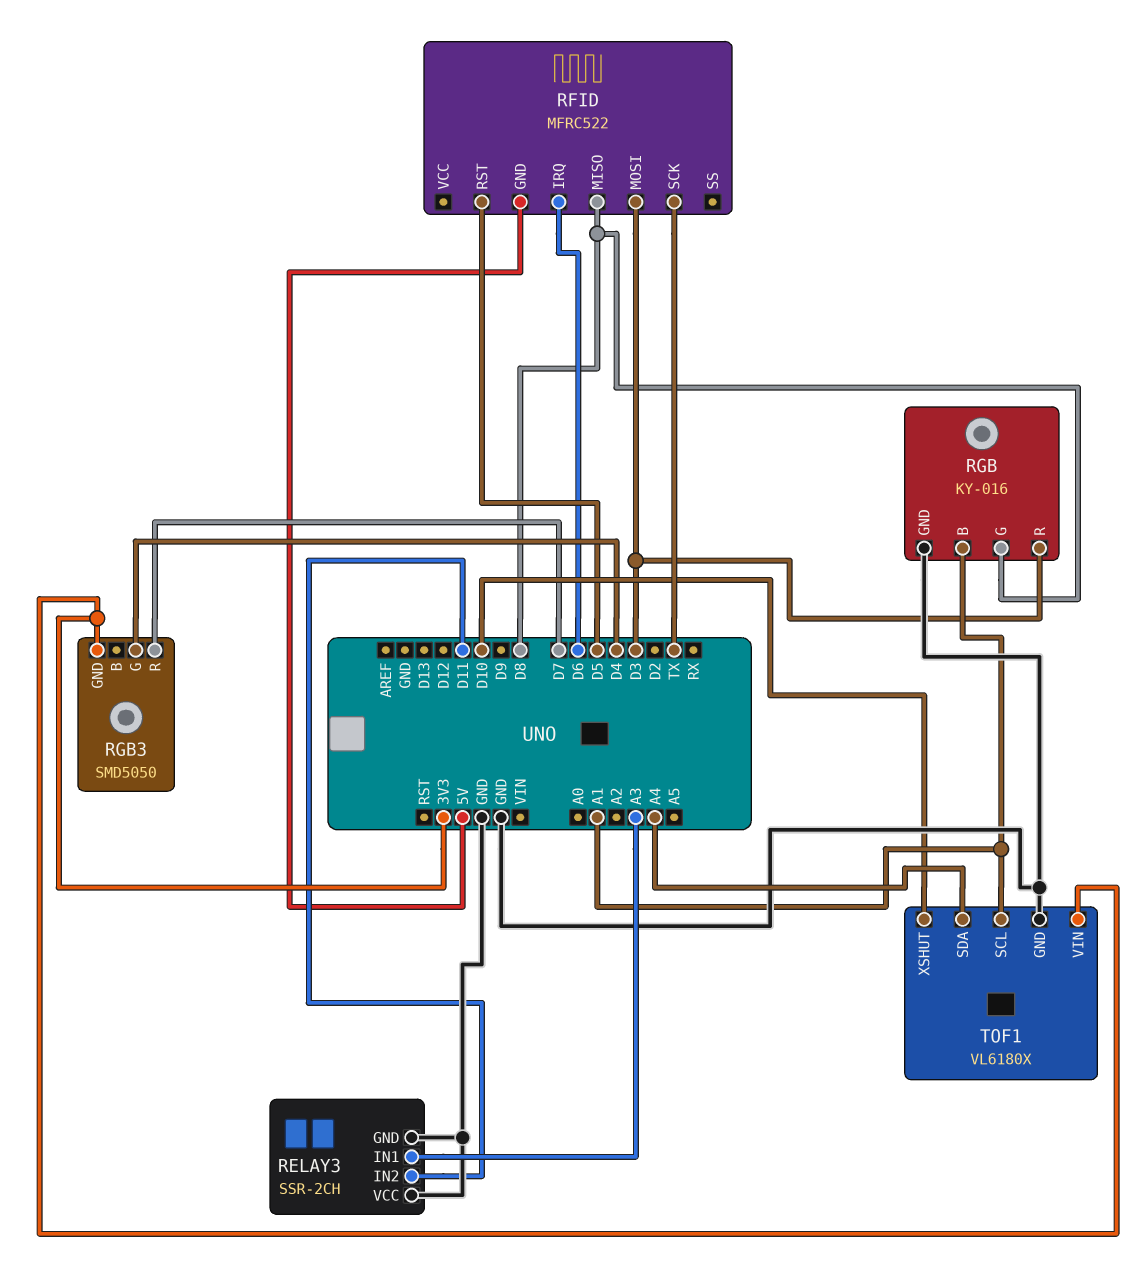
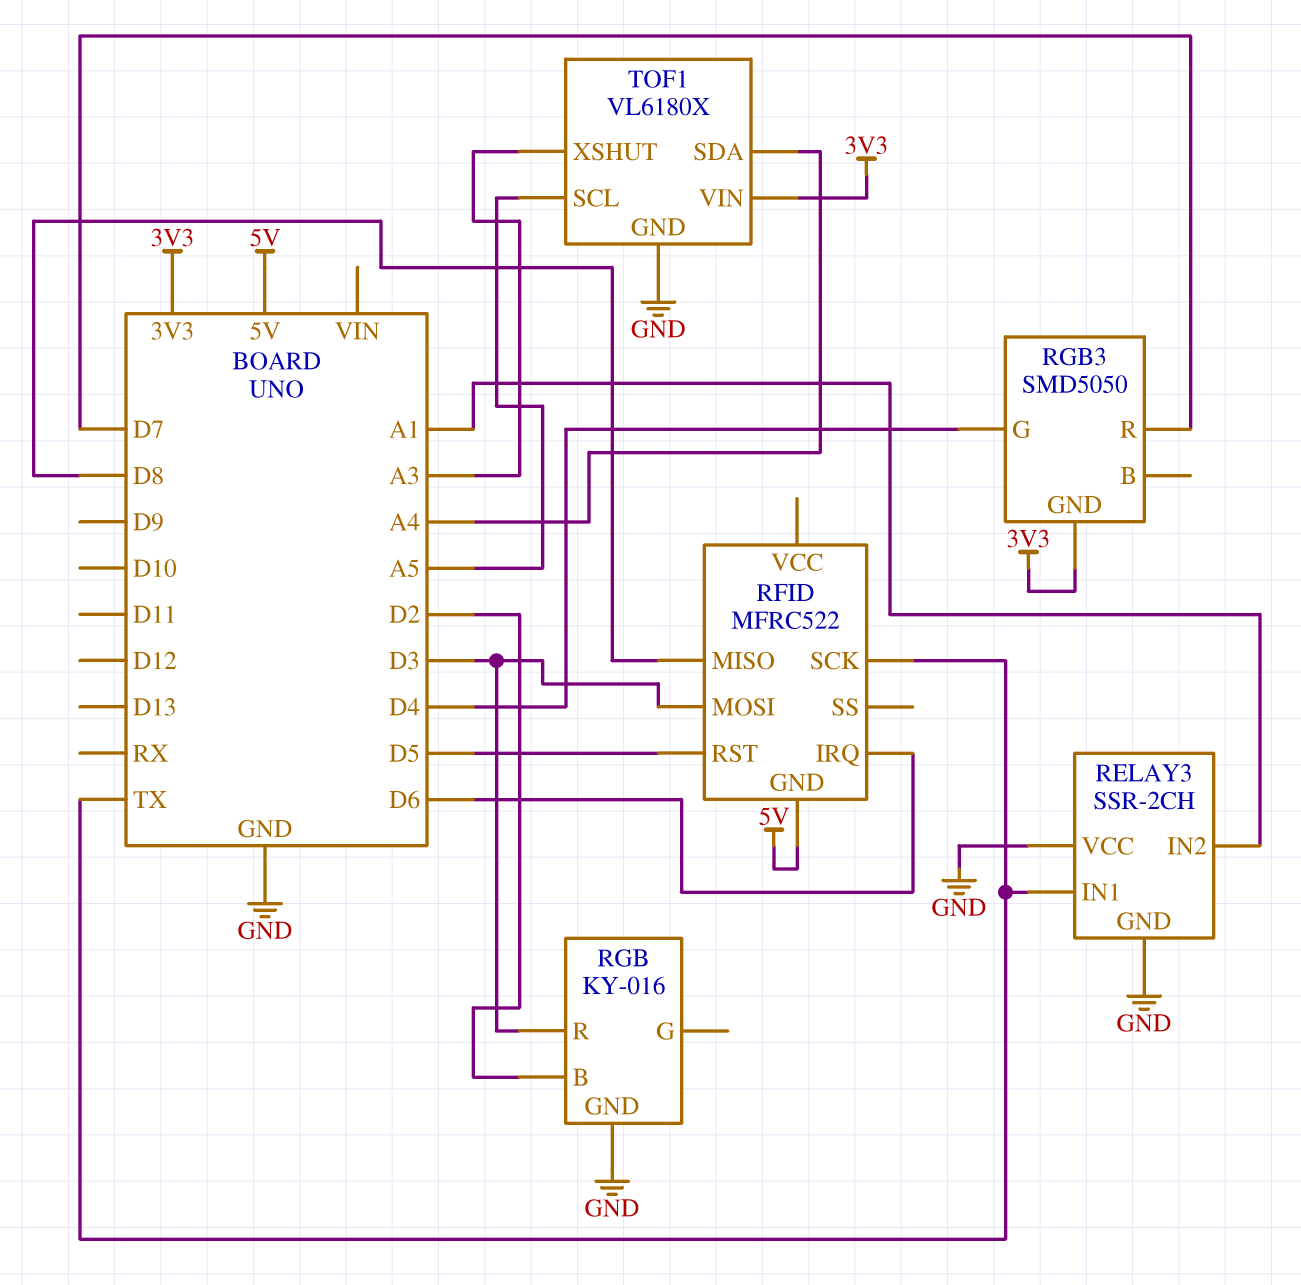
RELAY3 pin IN1: A3 -> TX
RELAY3 pin IN2: D11 -> A1
RGB pin B: A1 -> D2
RGB pin G: D8 -> none
TOF1 pin SCL: A1 -> A5
TOF1 pin XSHUT: D10 -> A3

